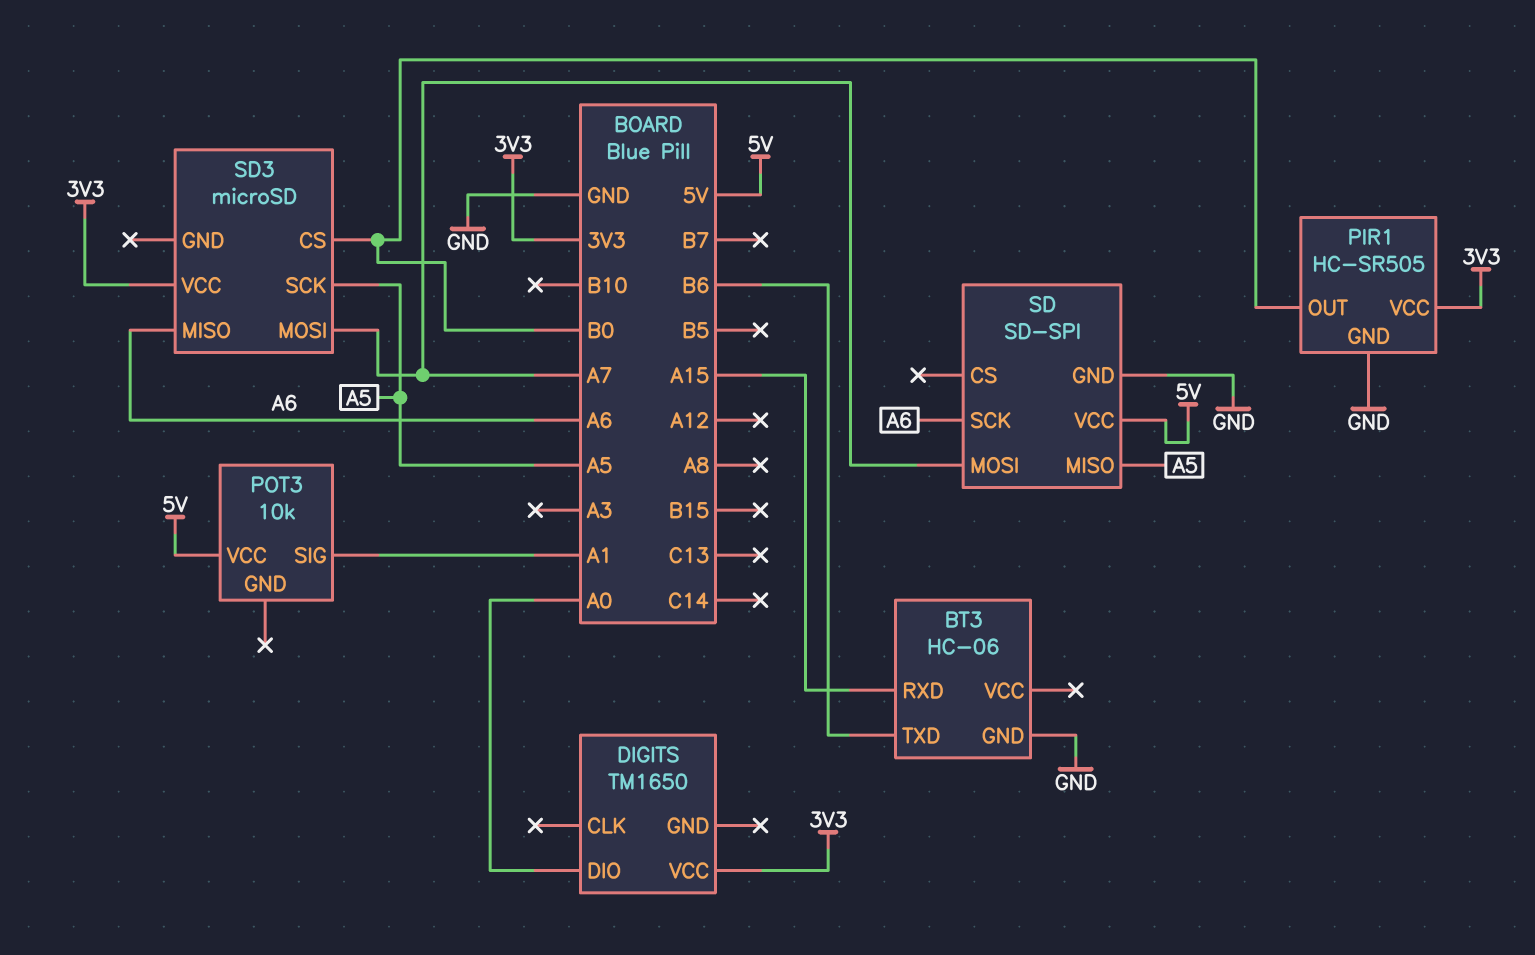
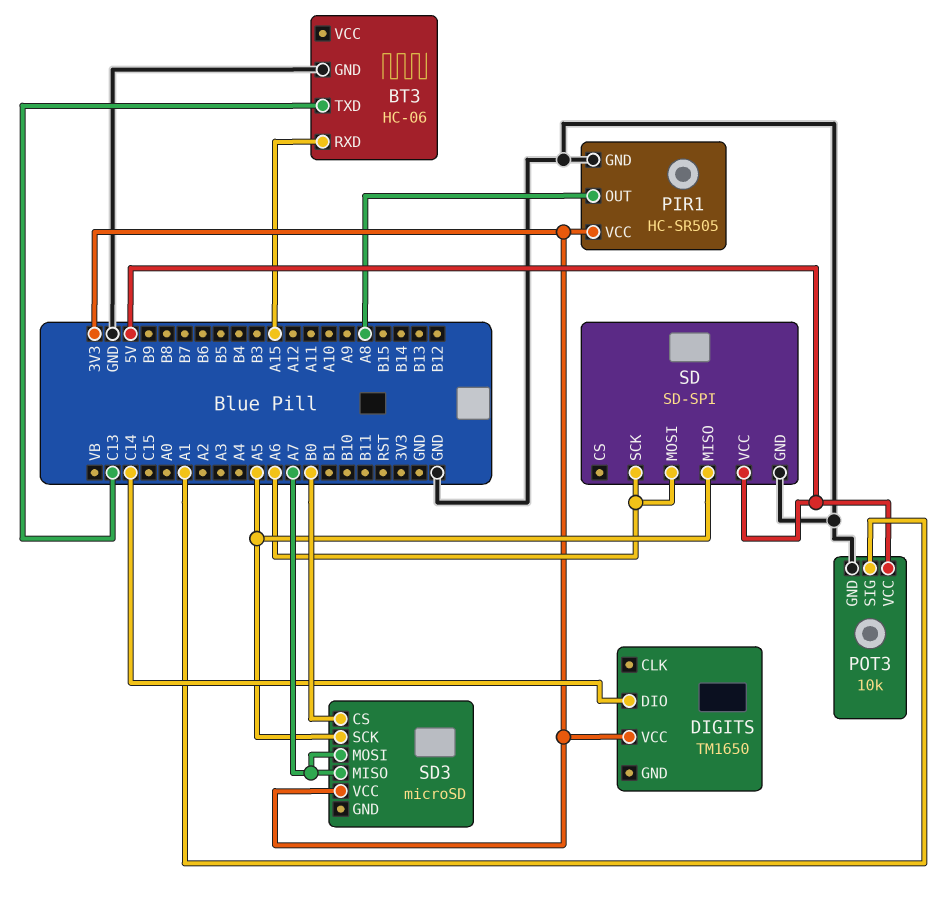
BT3 pin TXD: B6 -> C13
DIGITS pin DIO: A0 -> C14
PIR1 pin OUT: B0 -> A8
POT3 pin GND: none -> GND
SD pin MOSI: A7 -> A6
SD3 pin MISO: A6 -> A7

